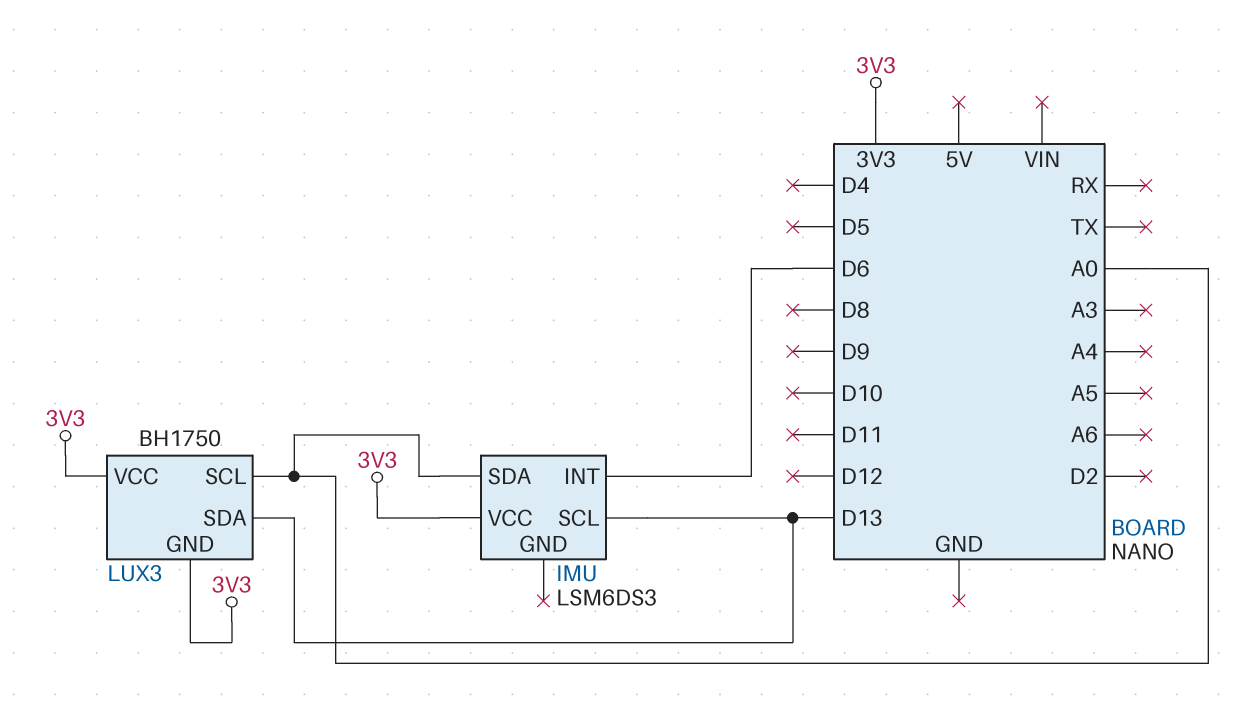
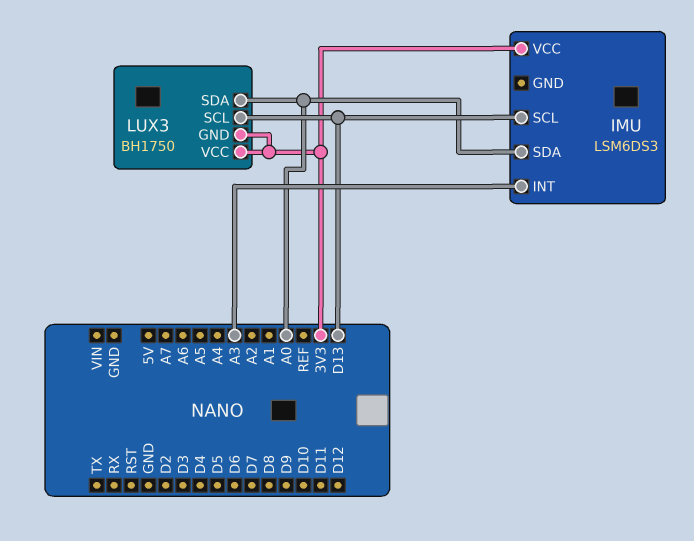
IMU pin INT: D6 -> A3
LUX3 pin SCL: A0 -> D13
LUX3 pin SDA: D13 -> A0

